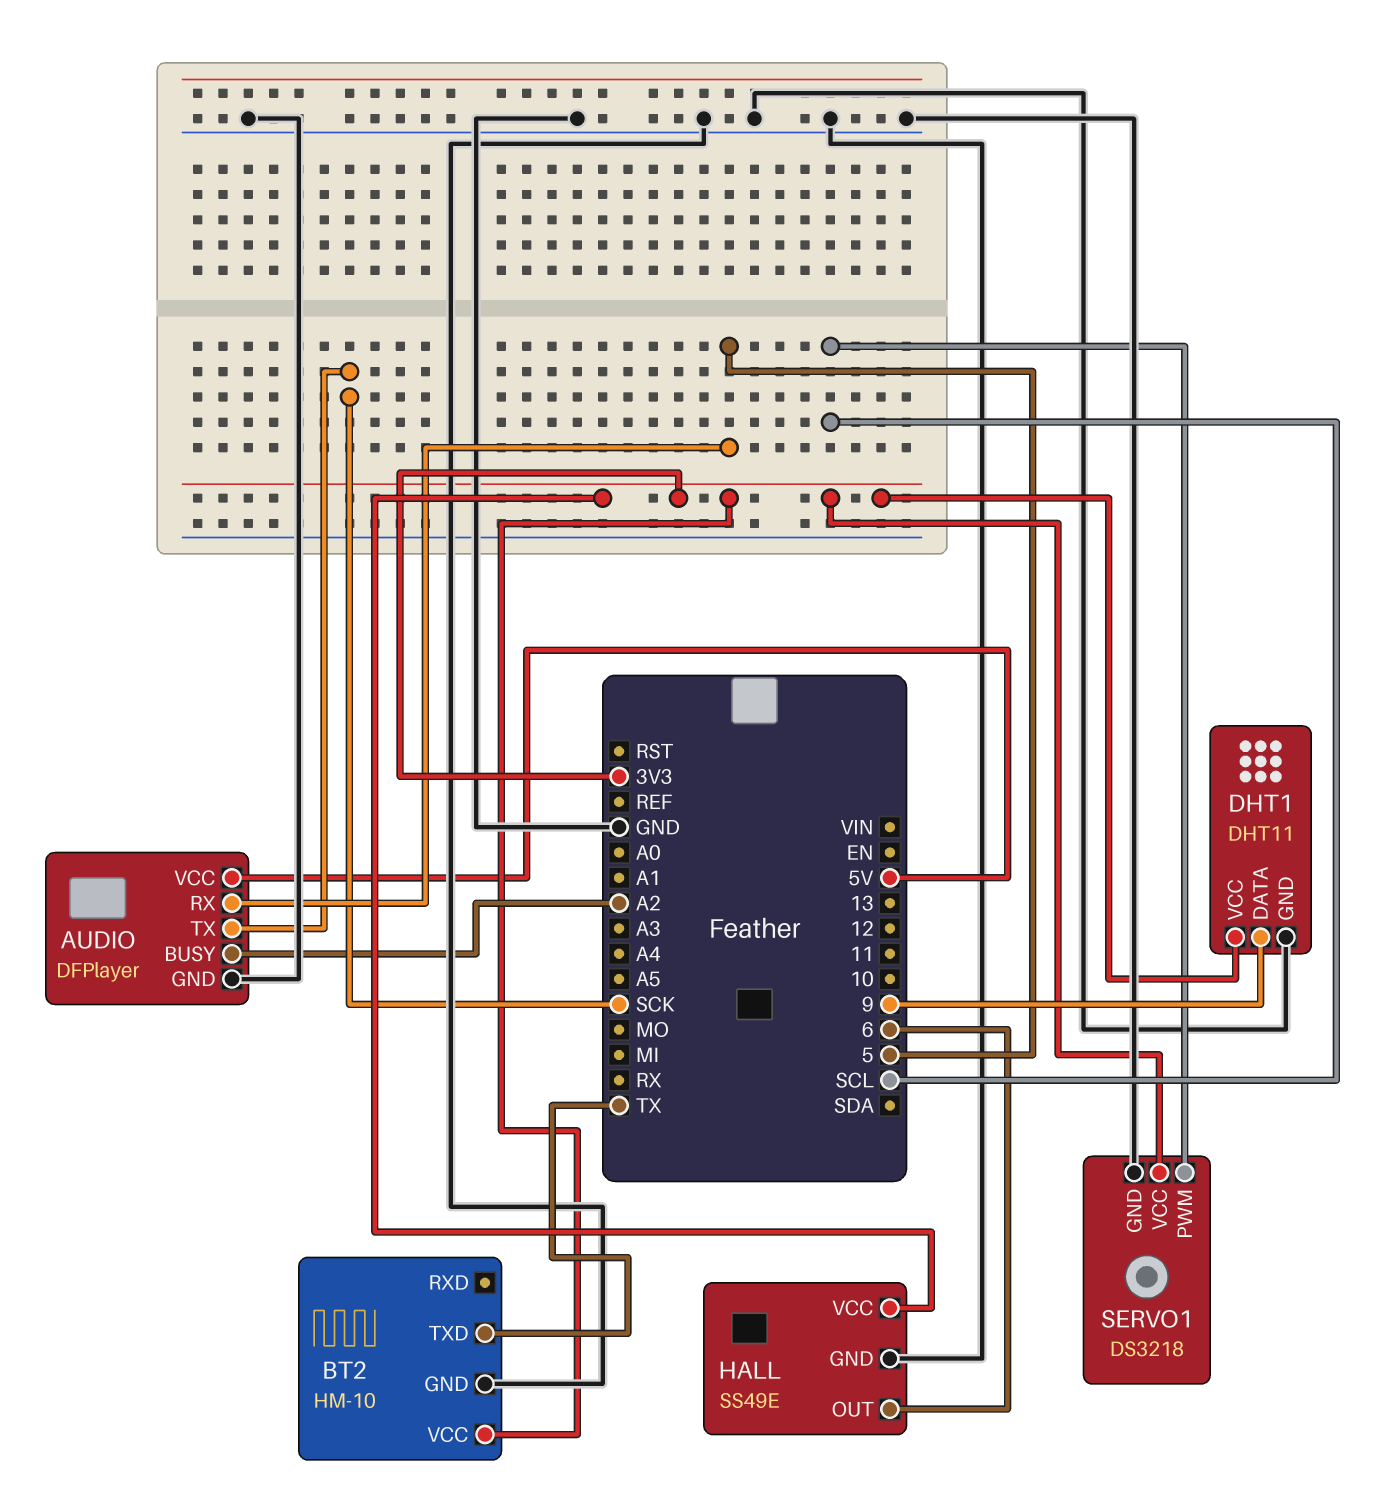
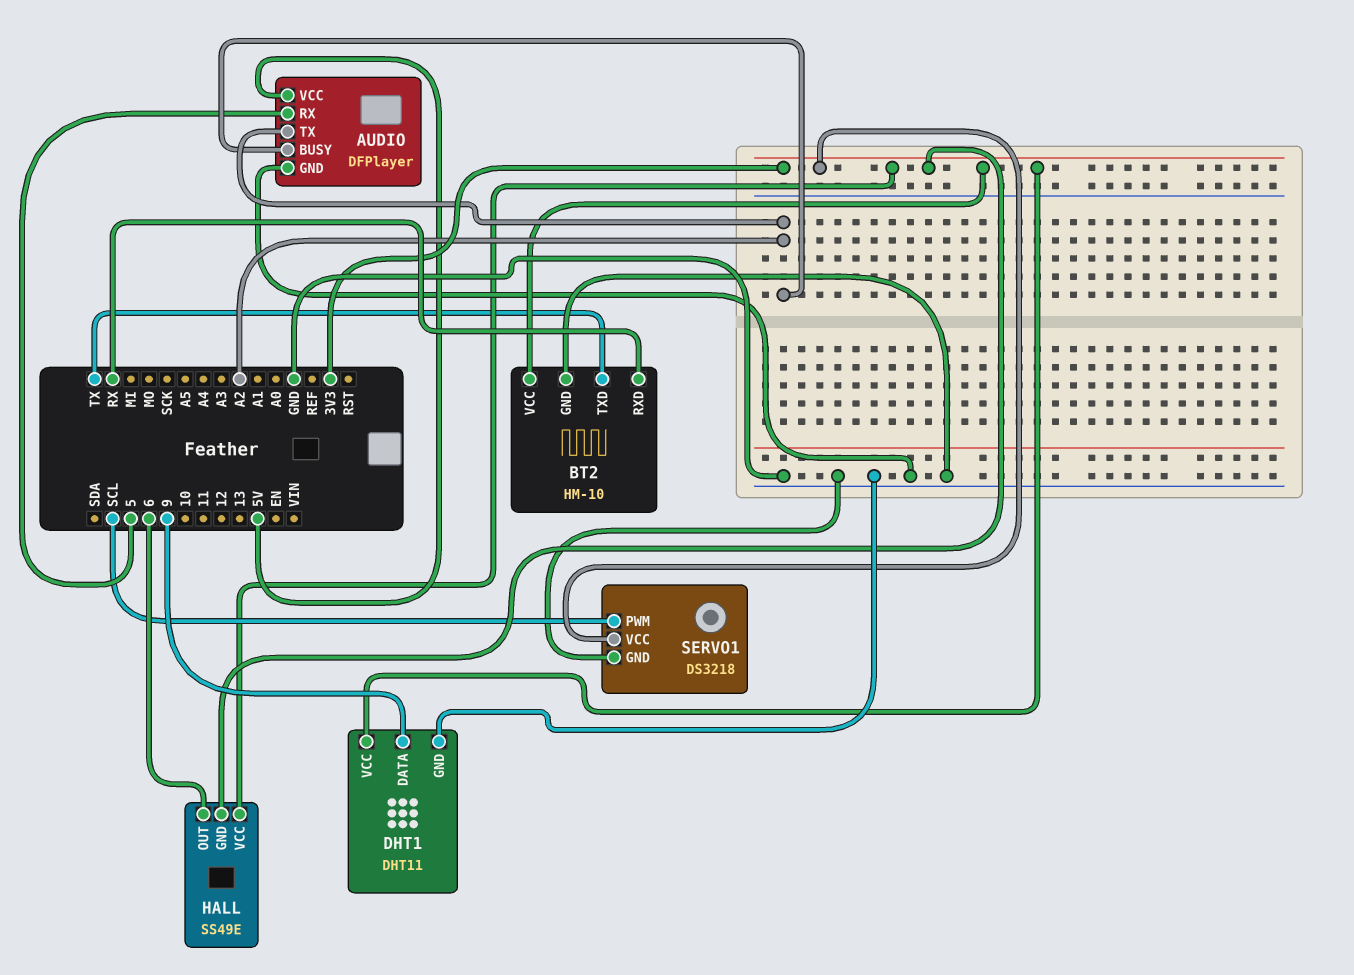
AUDIO pin TX: SCK -> A2
BT2 pin RXD: none -> RX
HALL pin GND: GND -> 3V3

